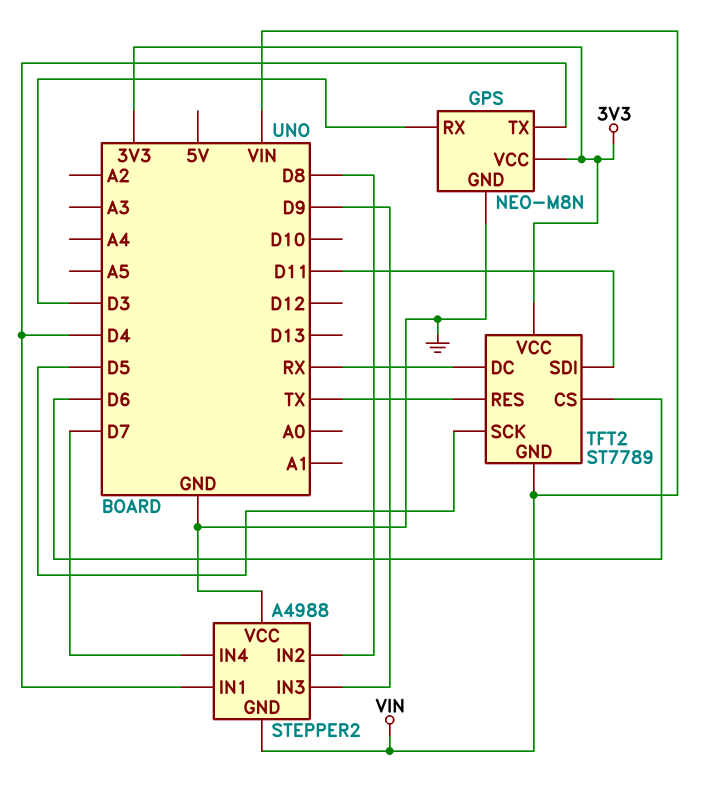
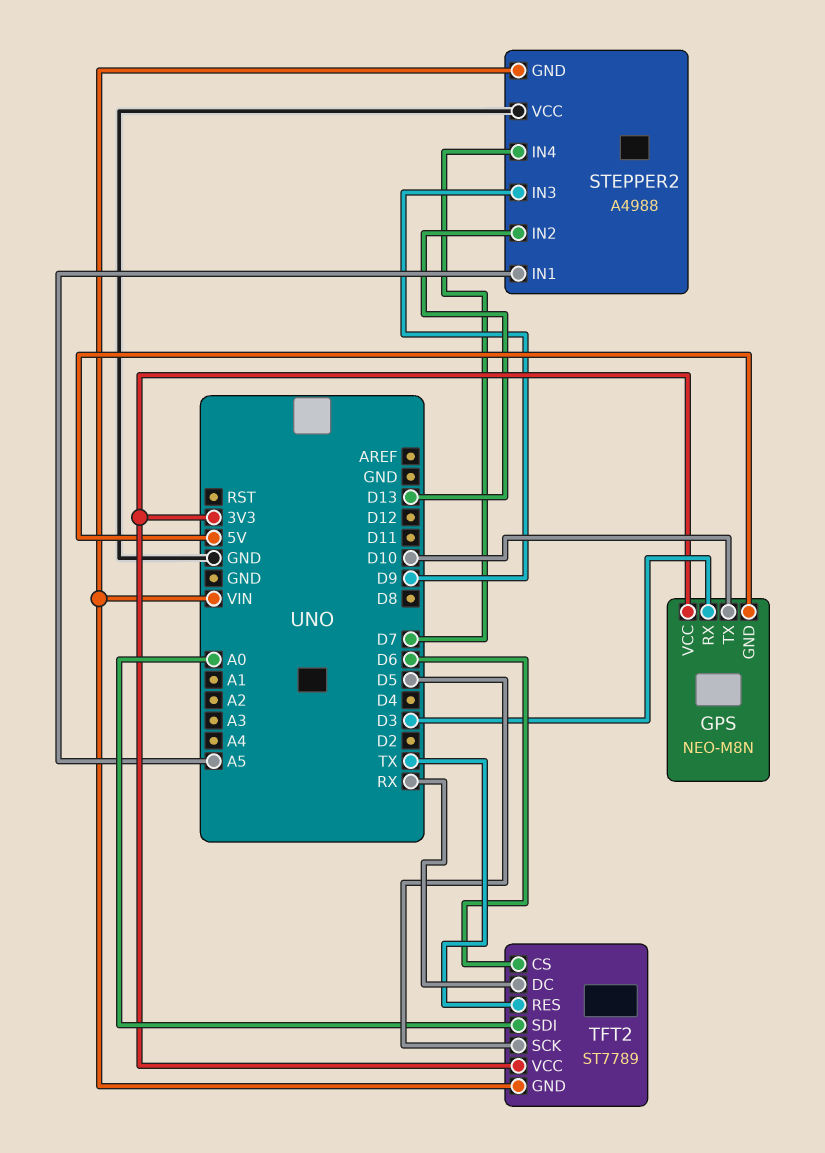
GPS pin GND: GND -> 5V
GPS pin TX: D4 -> D10
STEPPER2 pin IN1: D4 -> A5
STEPPER2 pin IN2: D8 -> D13
TFT2 pin SDI: D11 -> A0

